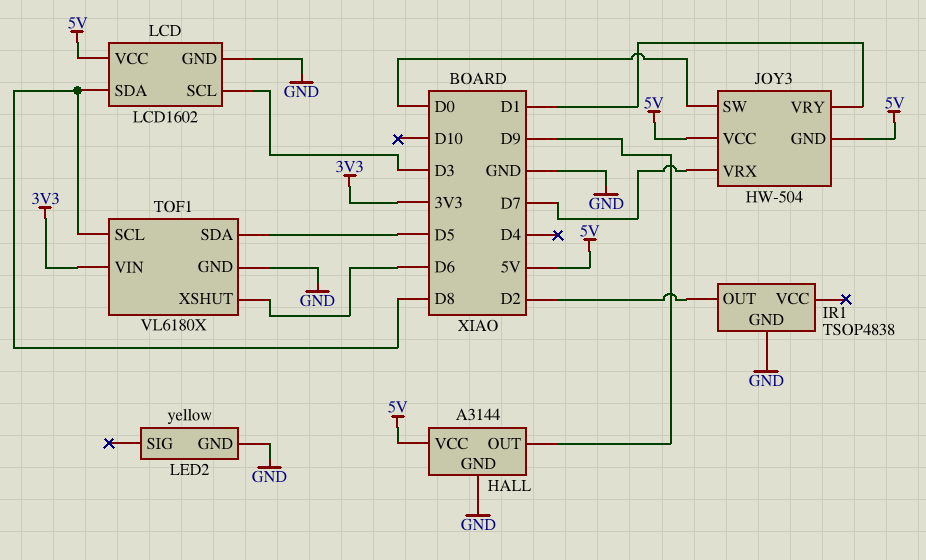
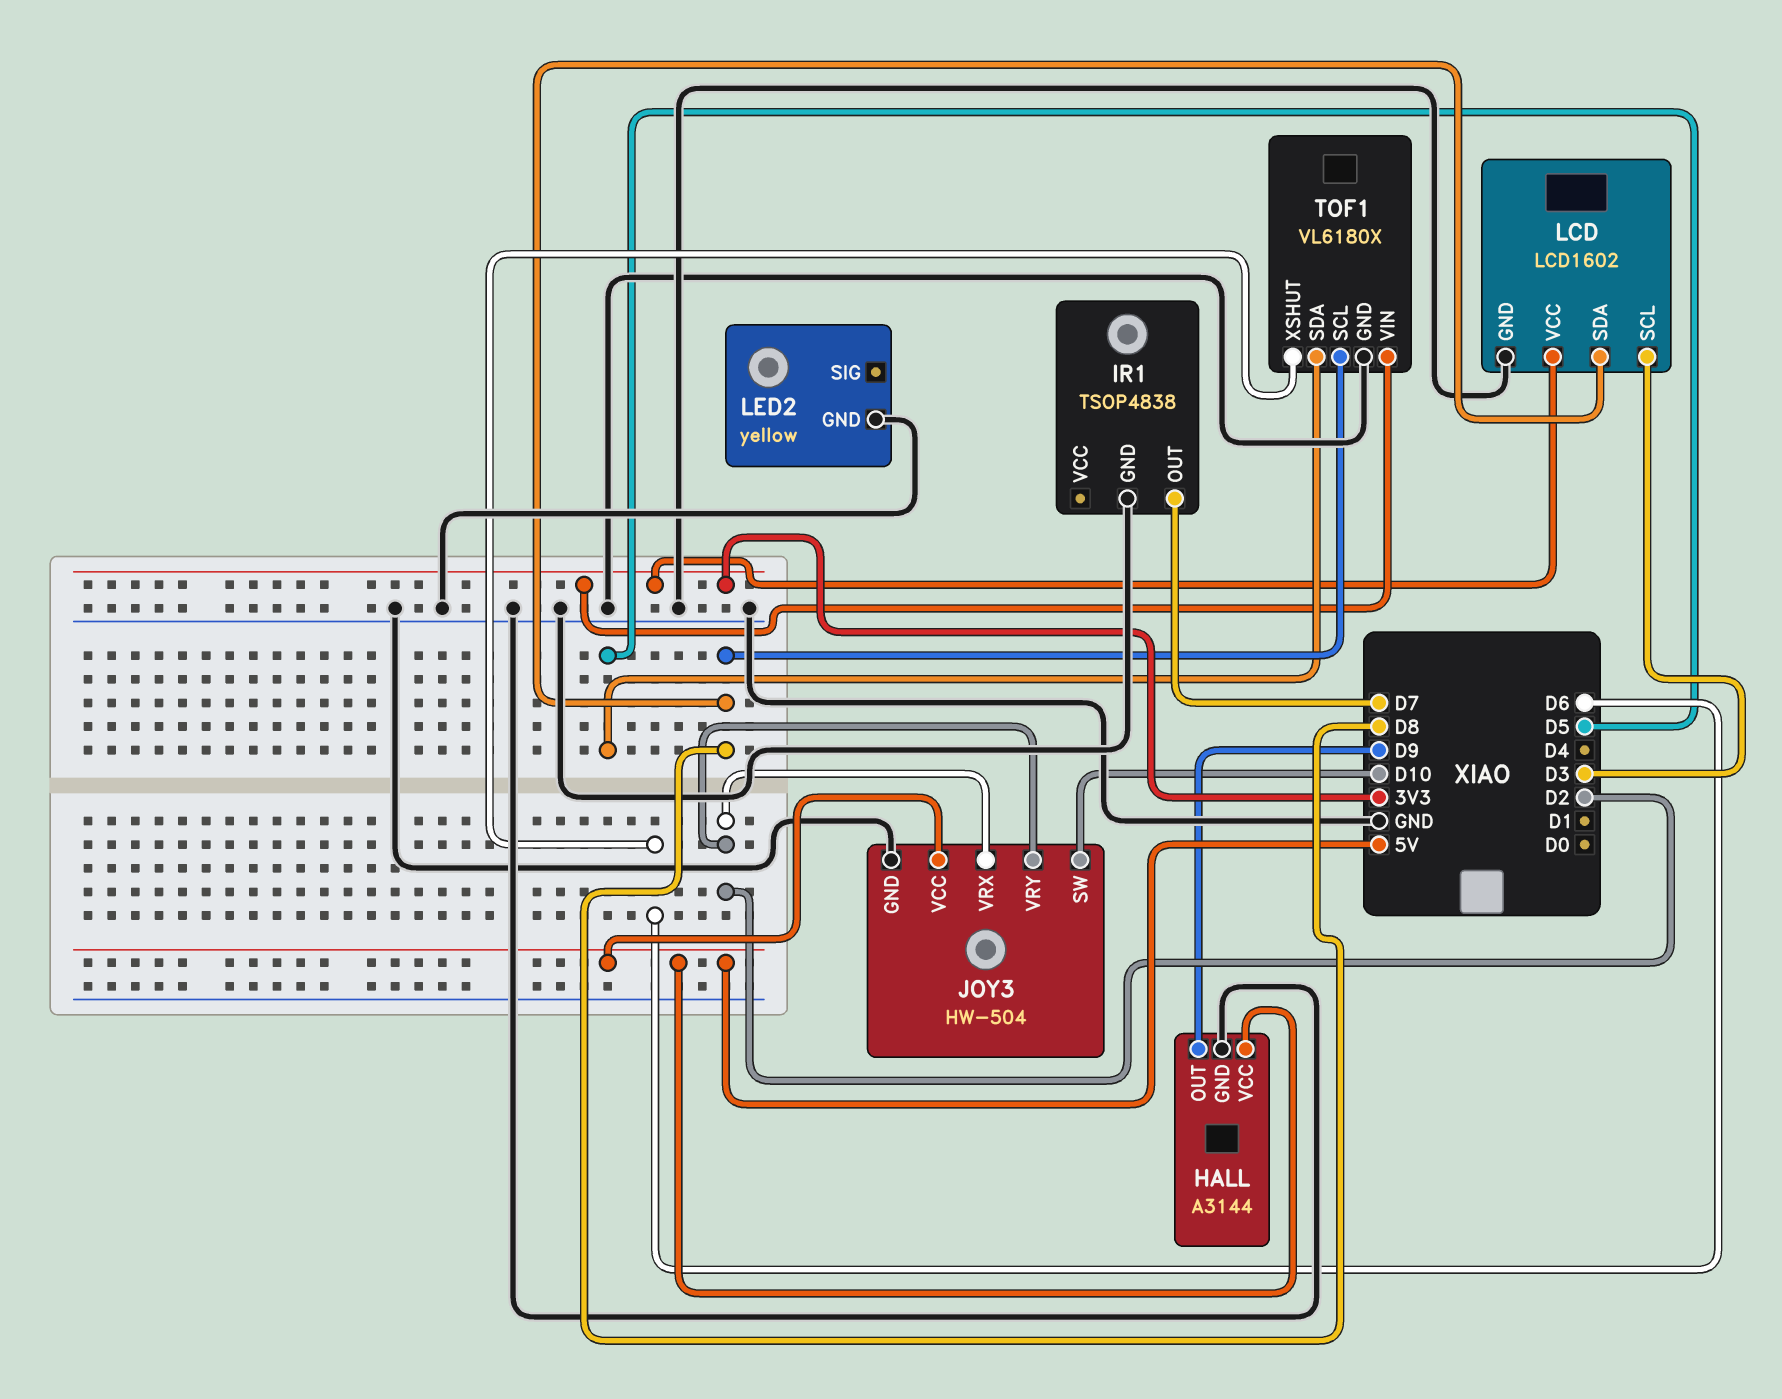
IR1 pin OUT: D2 -> D7
JOY3 pin GND: 5V -> GND
JOY3 pin SW: D0 -> D10
JOY3 pin VRX: D7 -> D2
JOY3 pin VRY: D1 -> D2
LCD pin VCC: 5V -> 3V3

